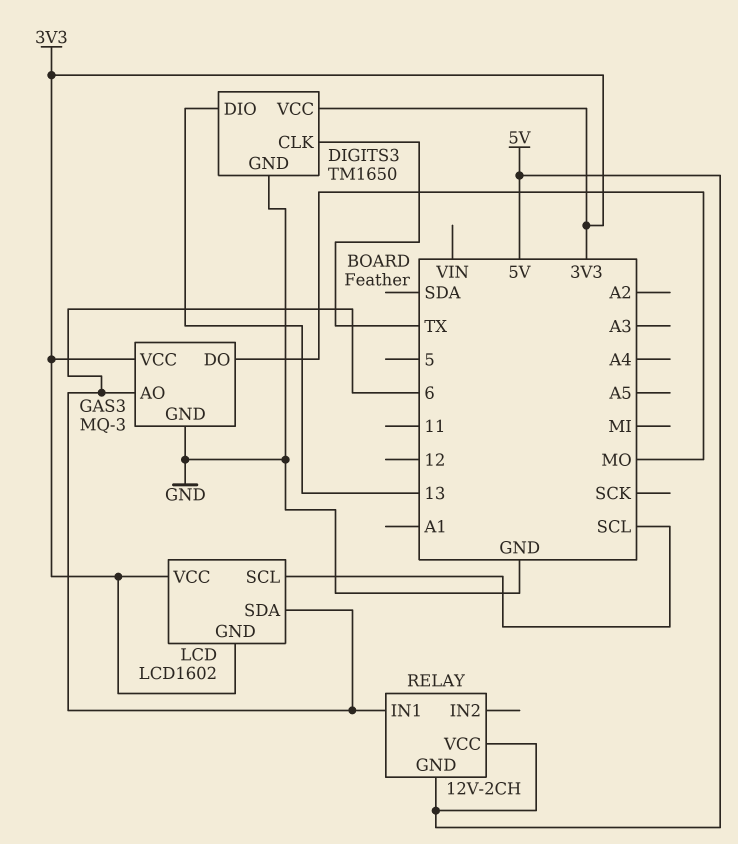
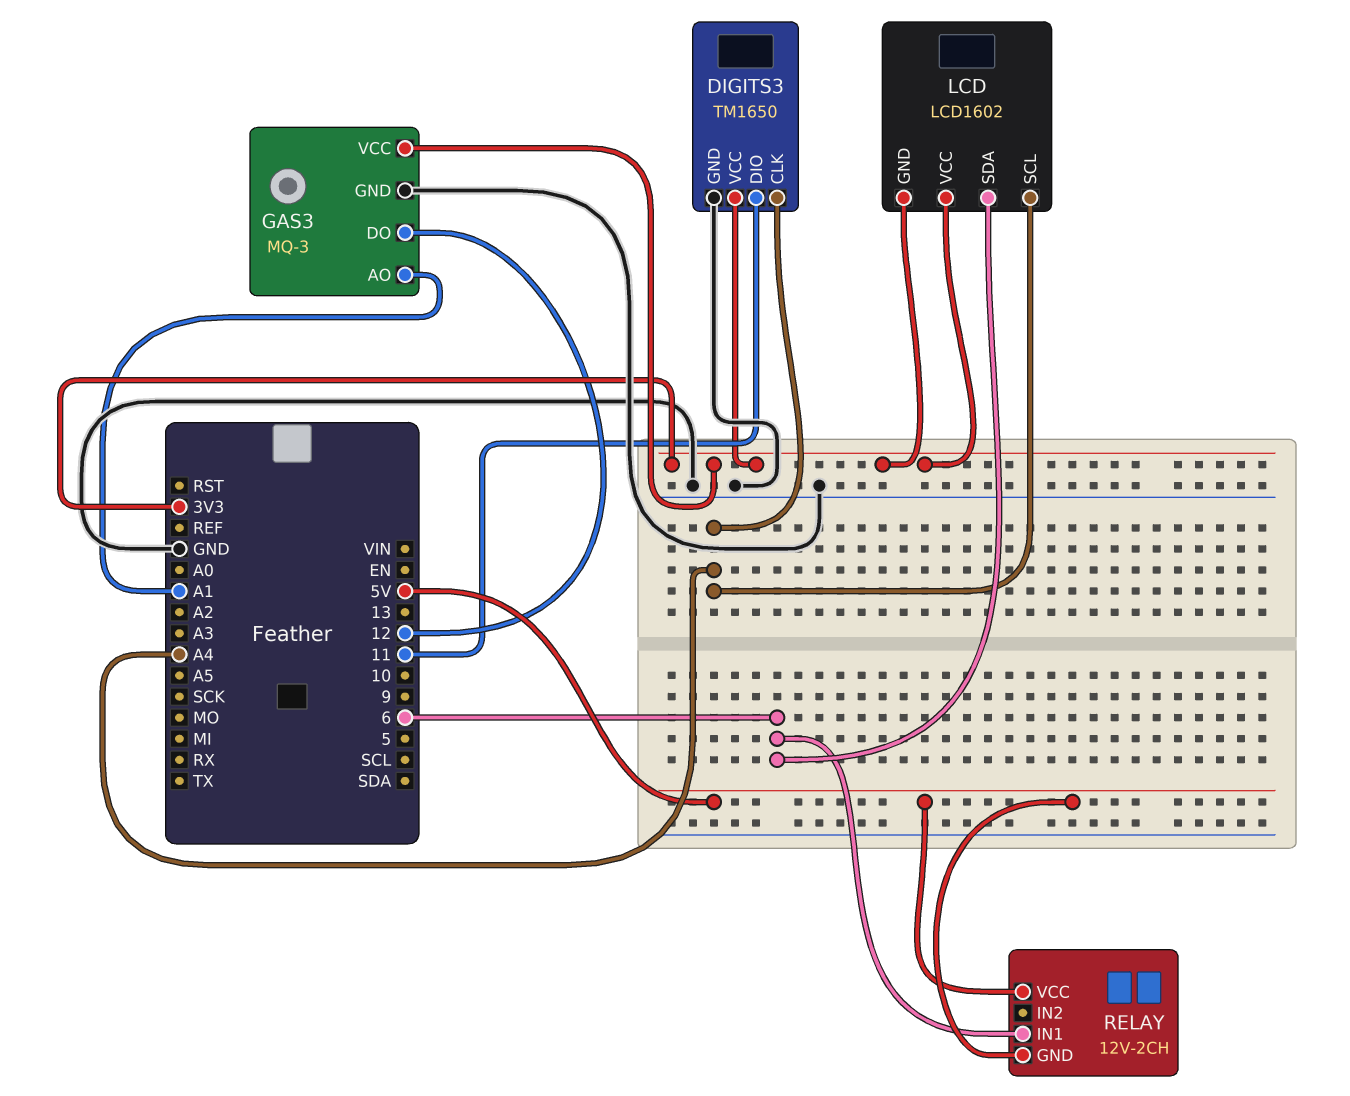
DIGITS3 pin CLK: TX -> A4
DIGITS3 pin DIO: 13 -> 11
GAS3 pin AO: 6 -> A1
GAS3 pin DO: MO -> 12
LCD pin SCL: SCL -> A4

